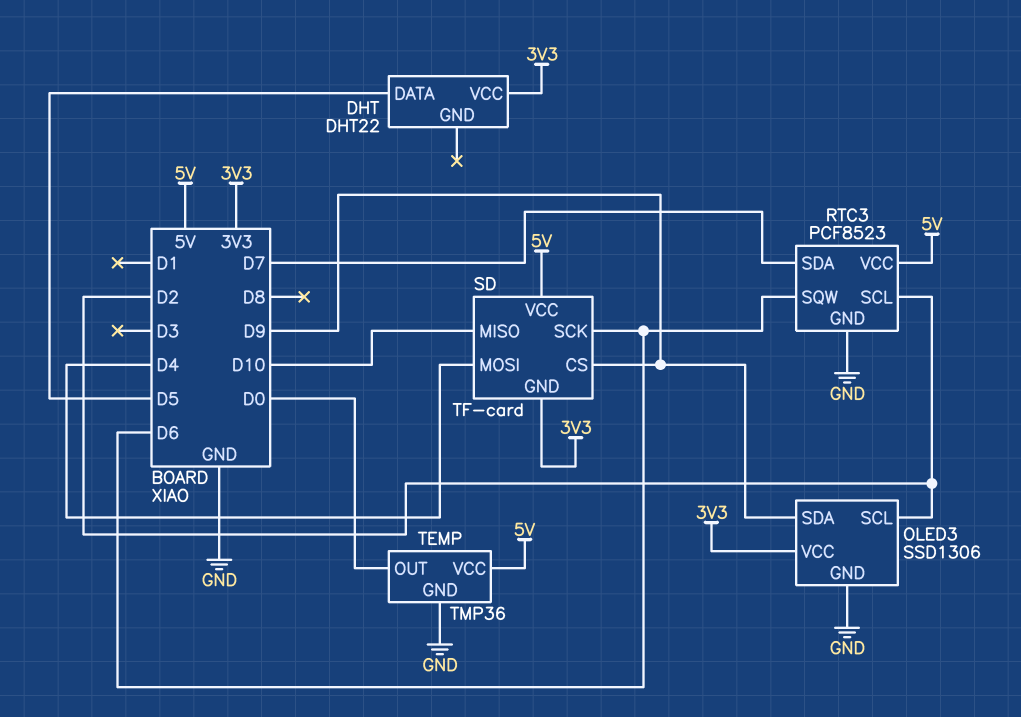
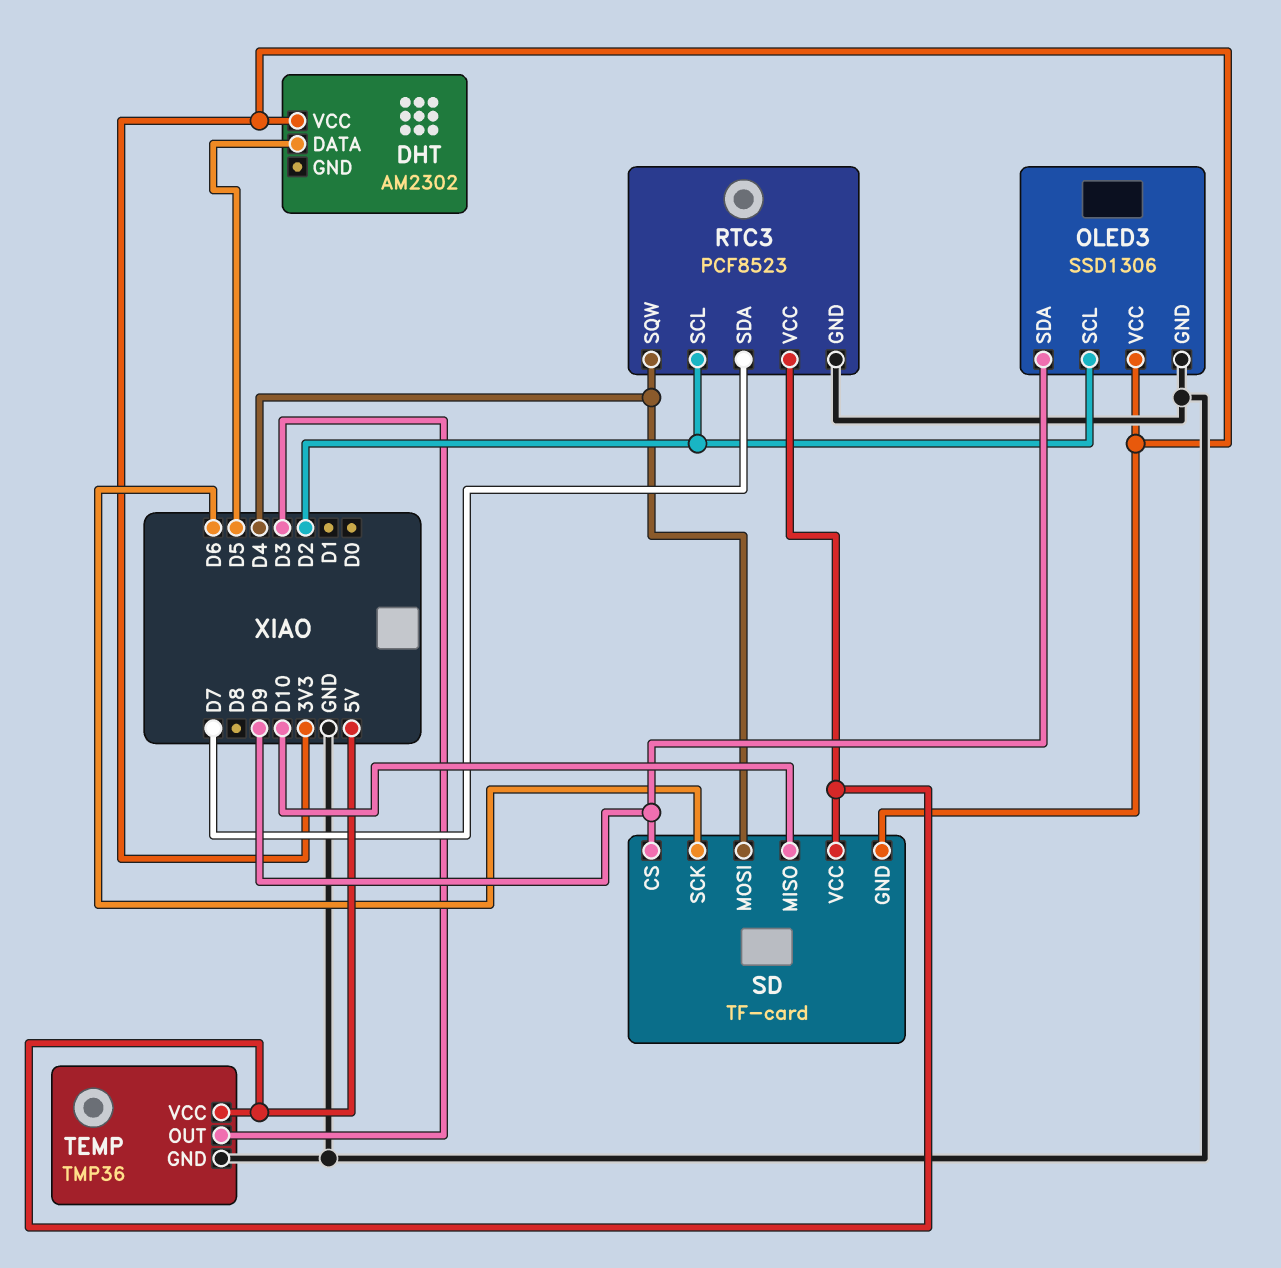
DHT: DHT22 -> AM2302
RTC3 pin SQW: D6 -> D4
TEMP pin OUT: D0 -> D3

